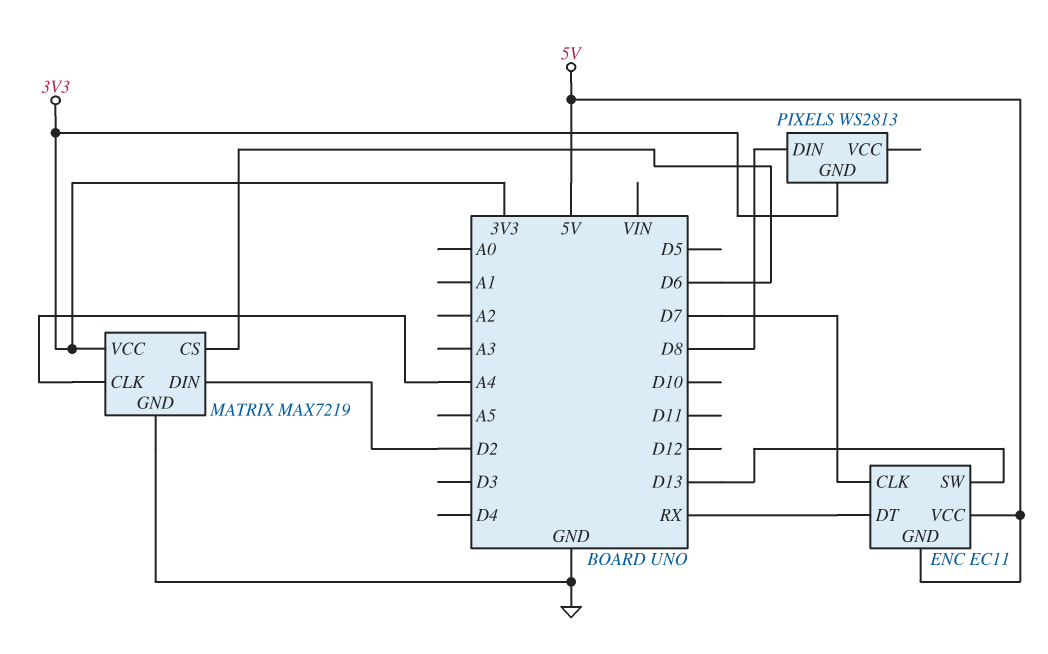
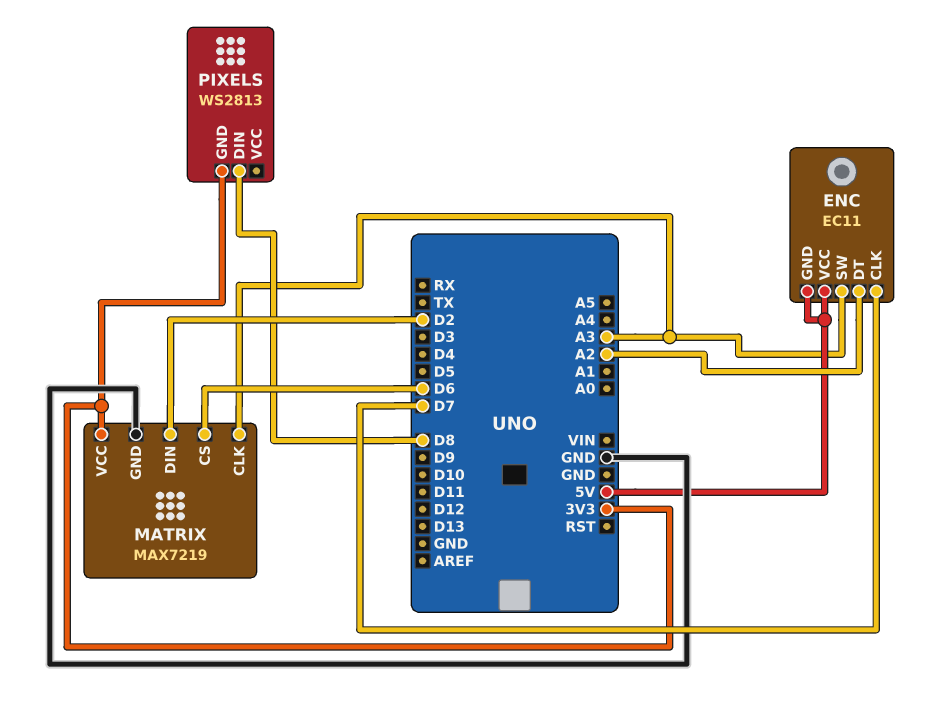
ENC pin DT: RX -> A2
ENC pin SW: D13 -> A3
MATRIX pin CLK: A4 -> A3

